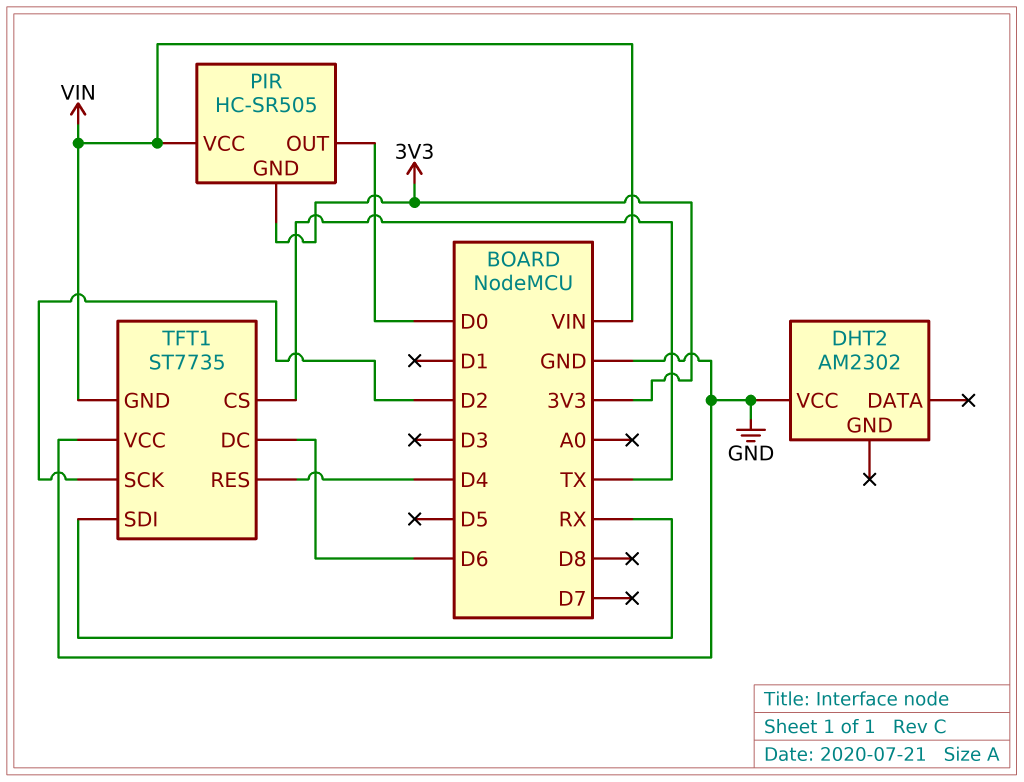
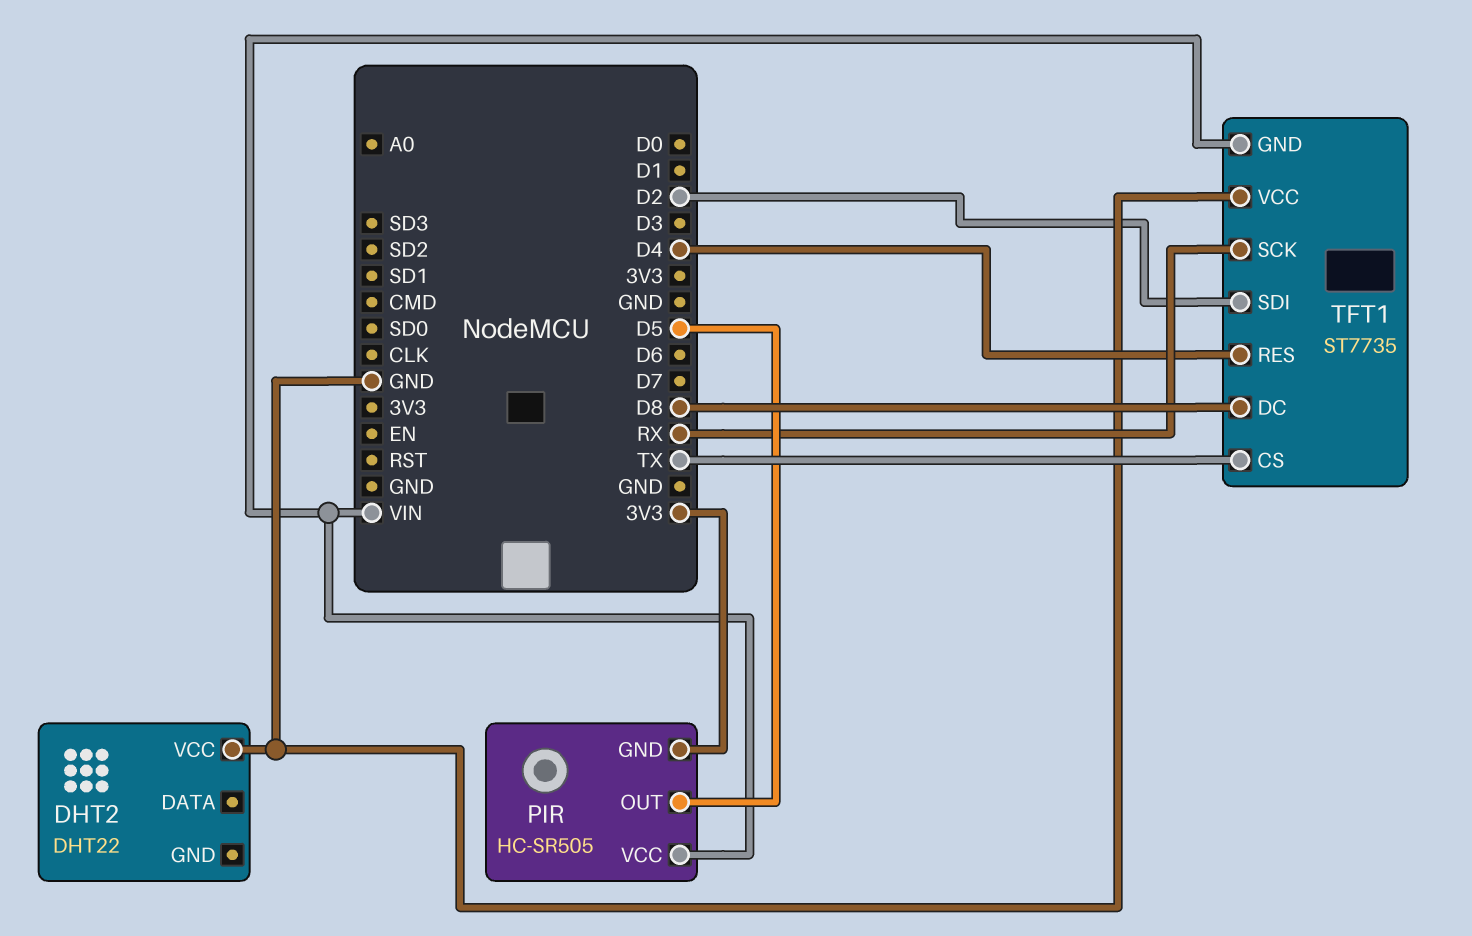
DHT2: AM2302 -> DHT22
PIR pin OUT: D0 -> D5
TFT1 pin DC: D6 -> D8
TFT1 pin SCK: D2 -> RX
TFT1 pin SDI: RX -> D2

